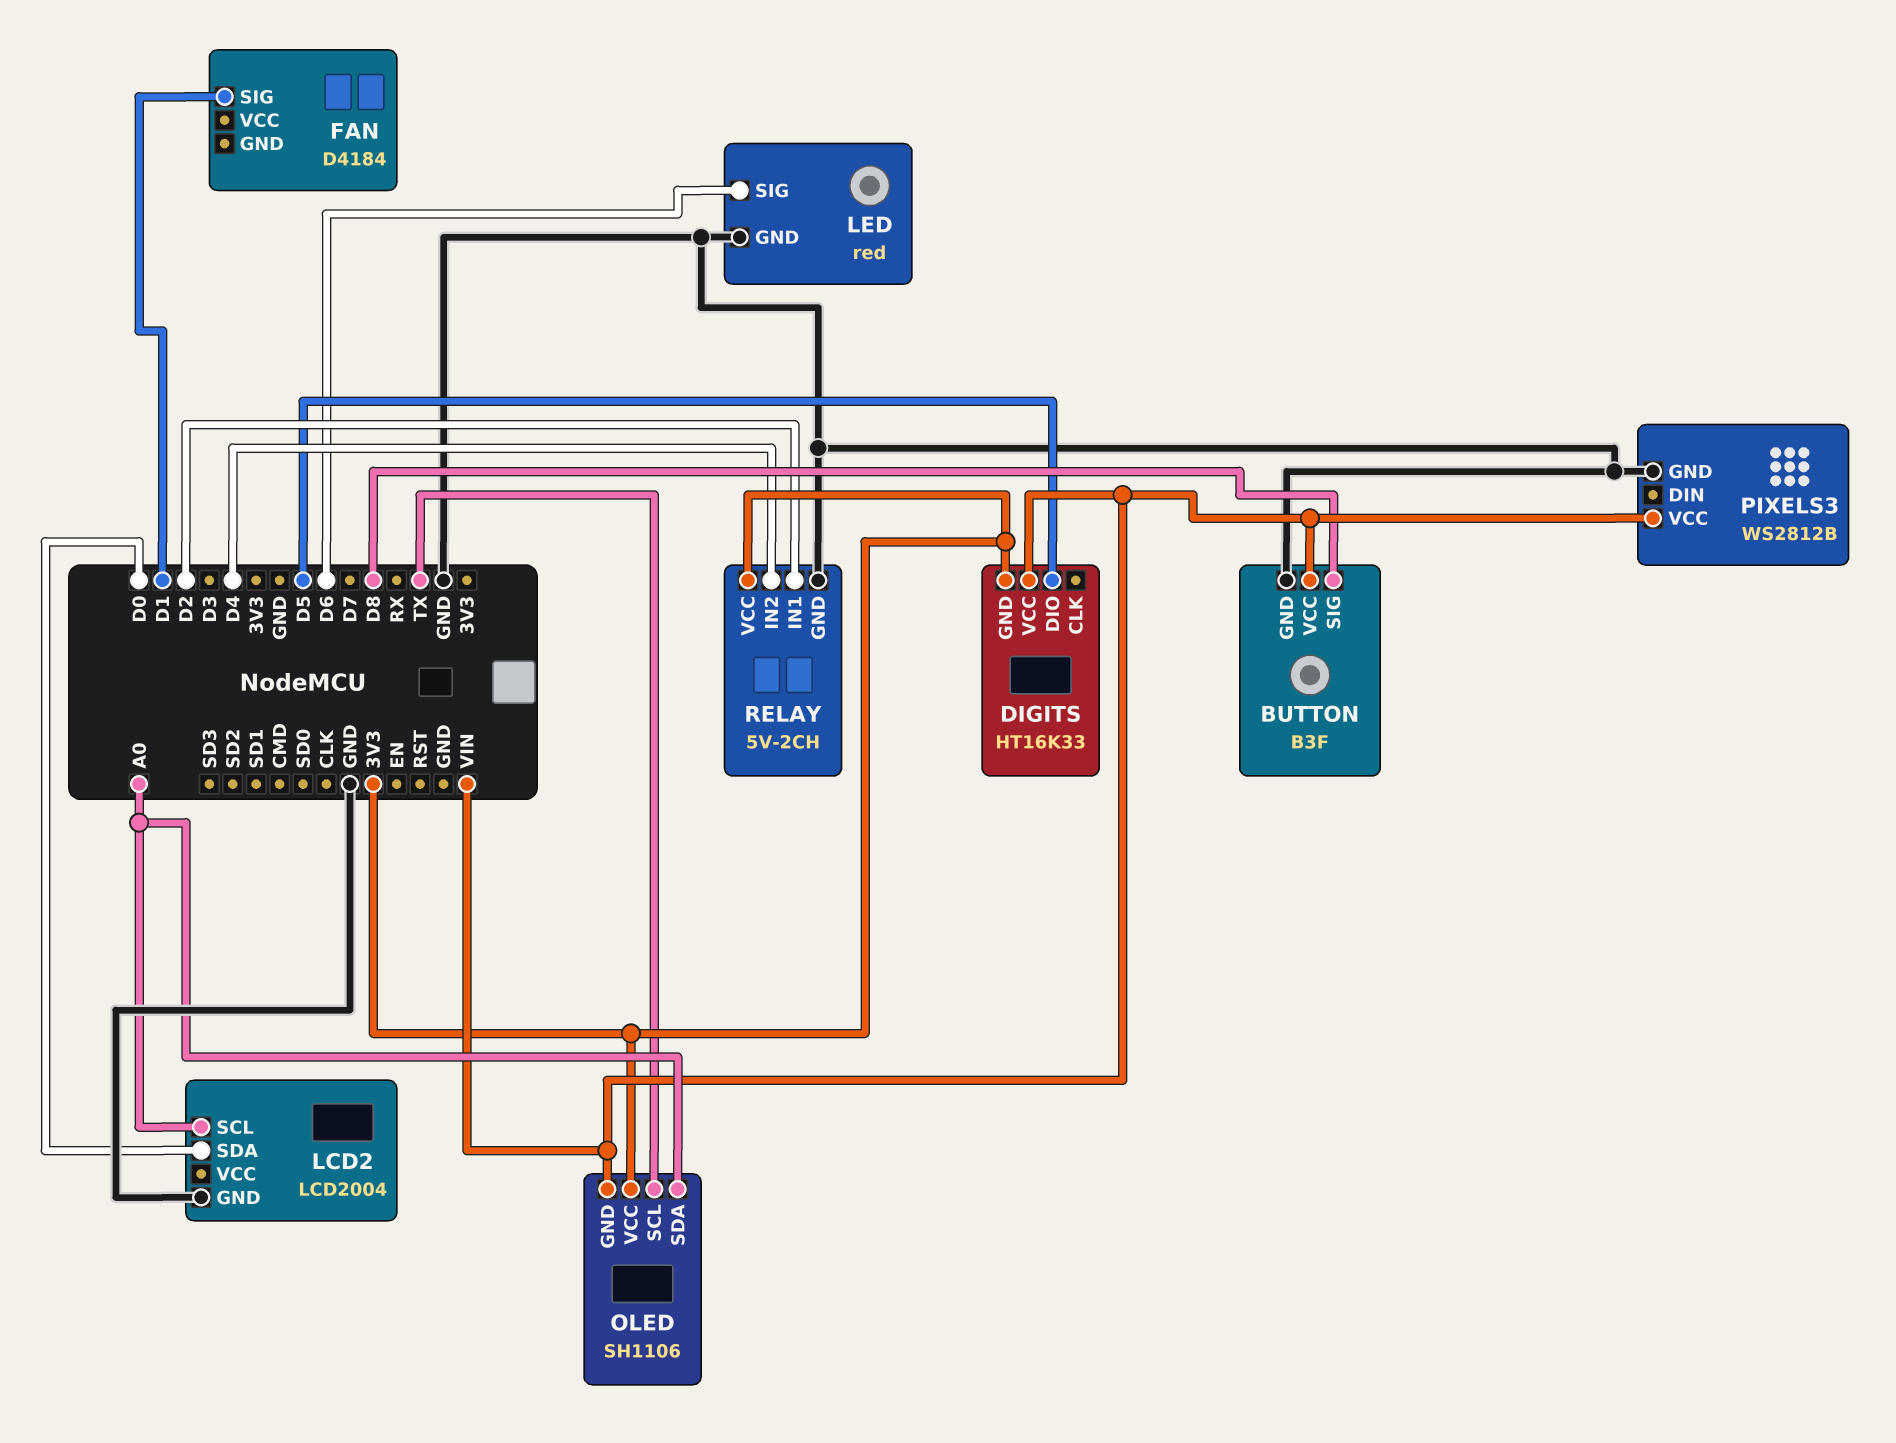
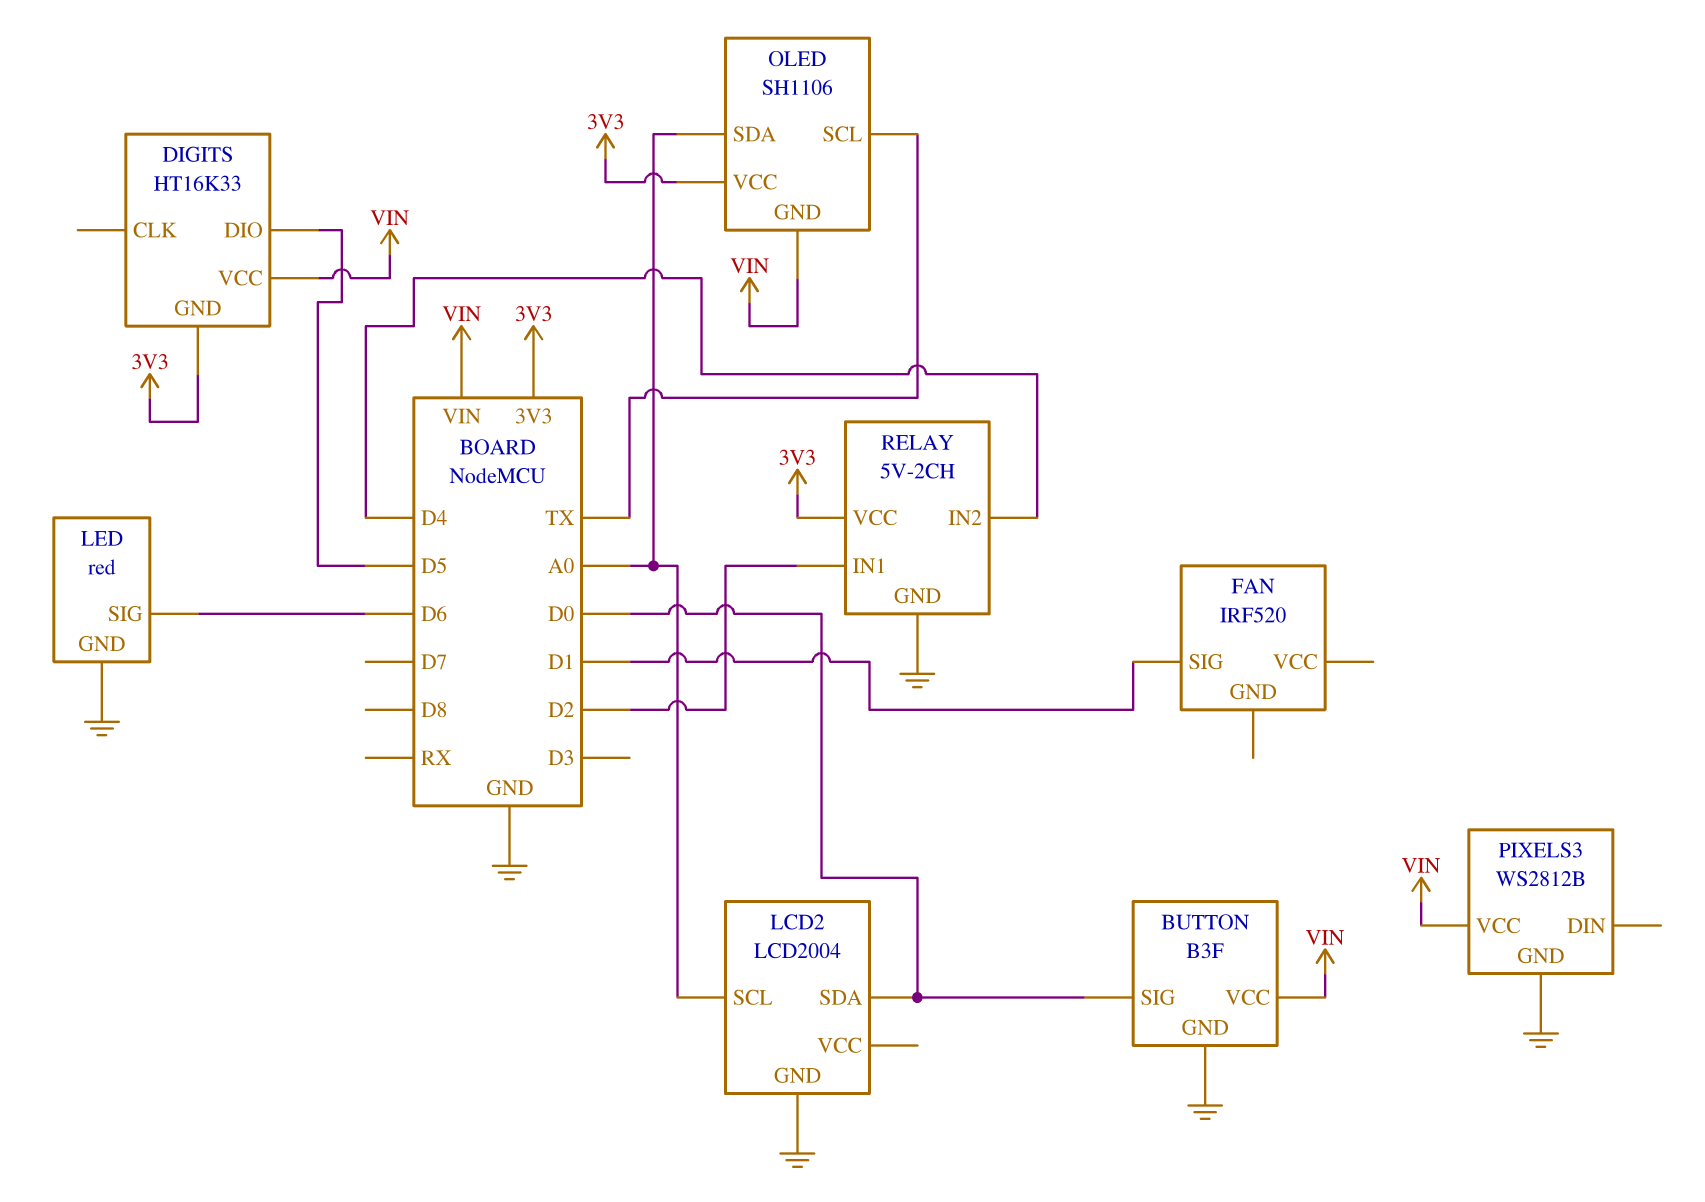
BUTTON pin SIG: D8 -> D0
FAN: D4184 -> IRF520

